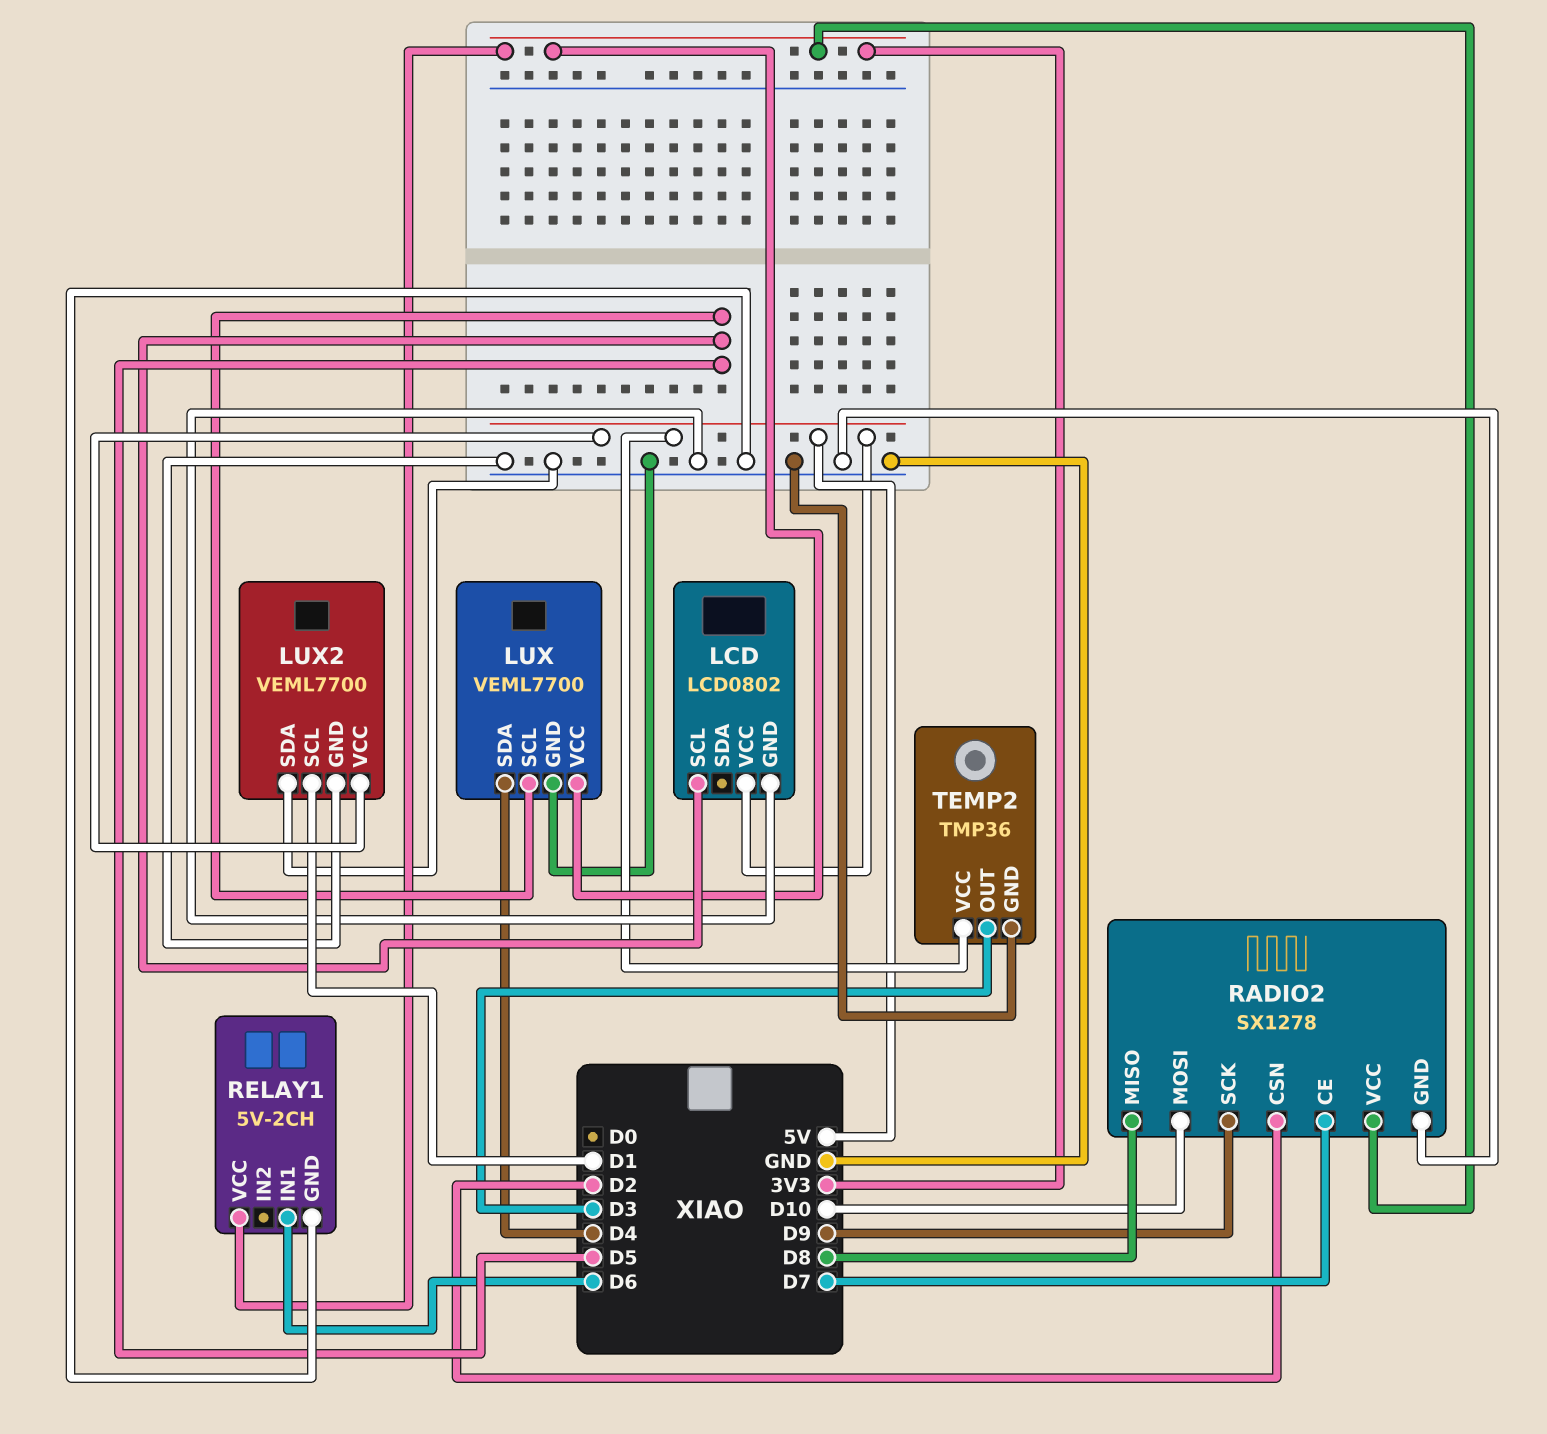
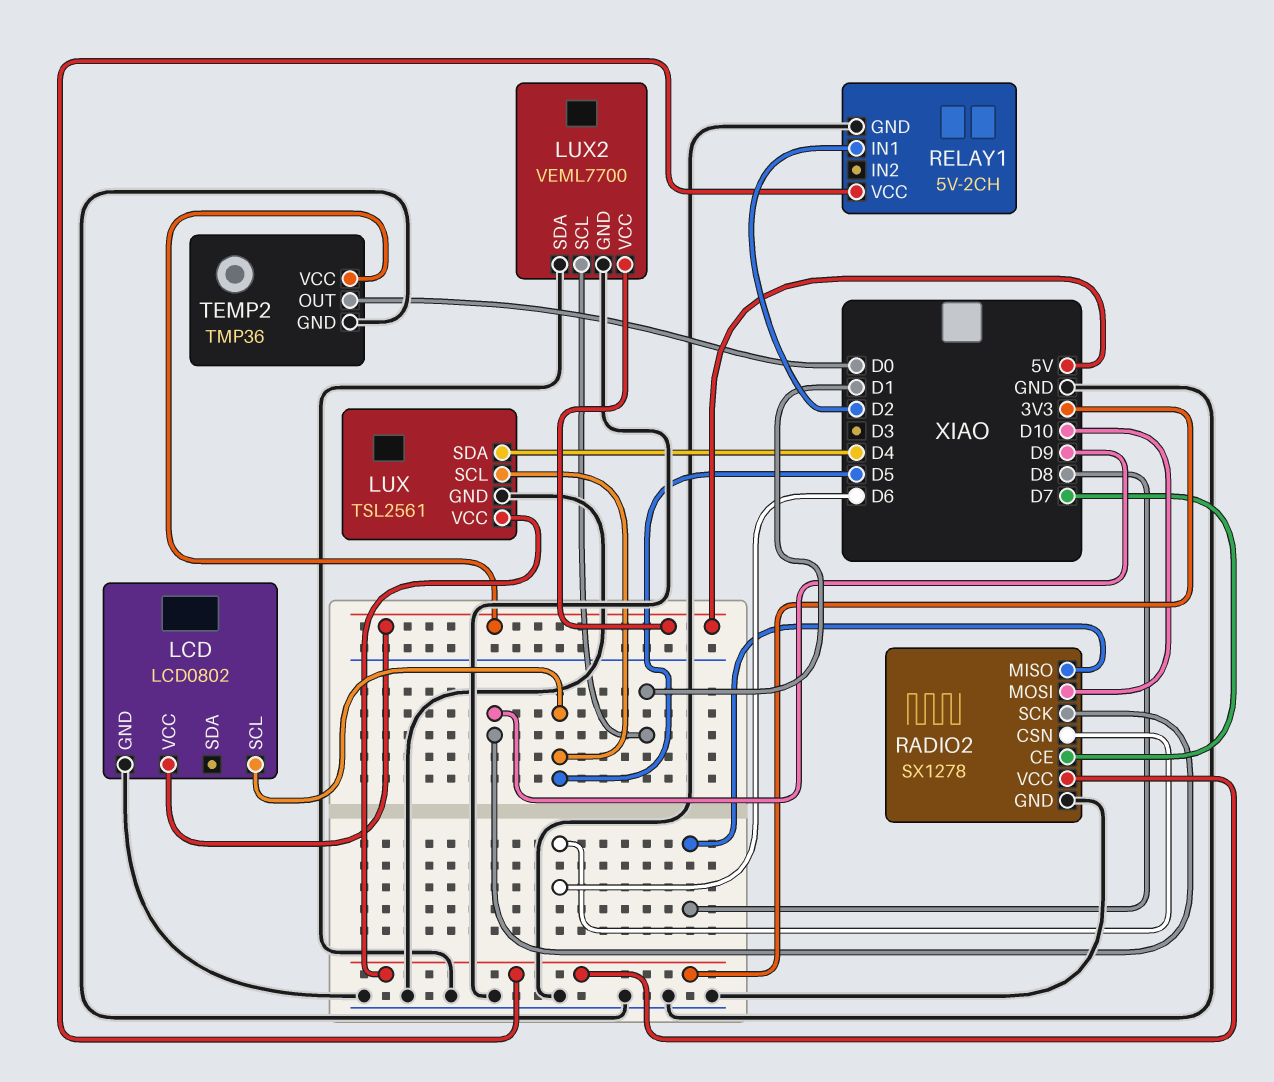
LUX: VEML7700 -> TSL2561
RADIO2 pin CSN: D2 -> D6
RELAY1 pin IN1: D6 -> D2
TEMP2 pin OUT: D3 -> D0

